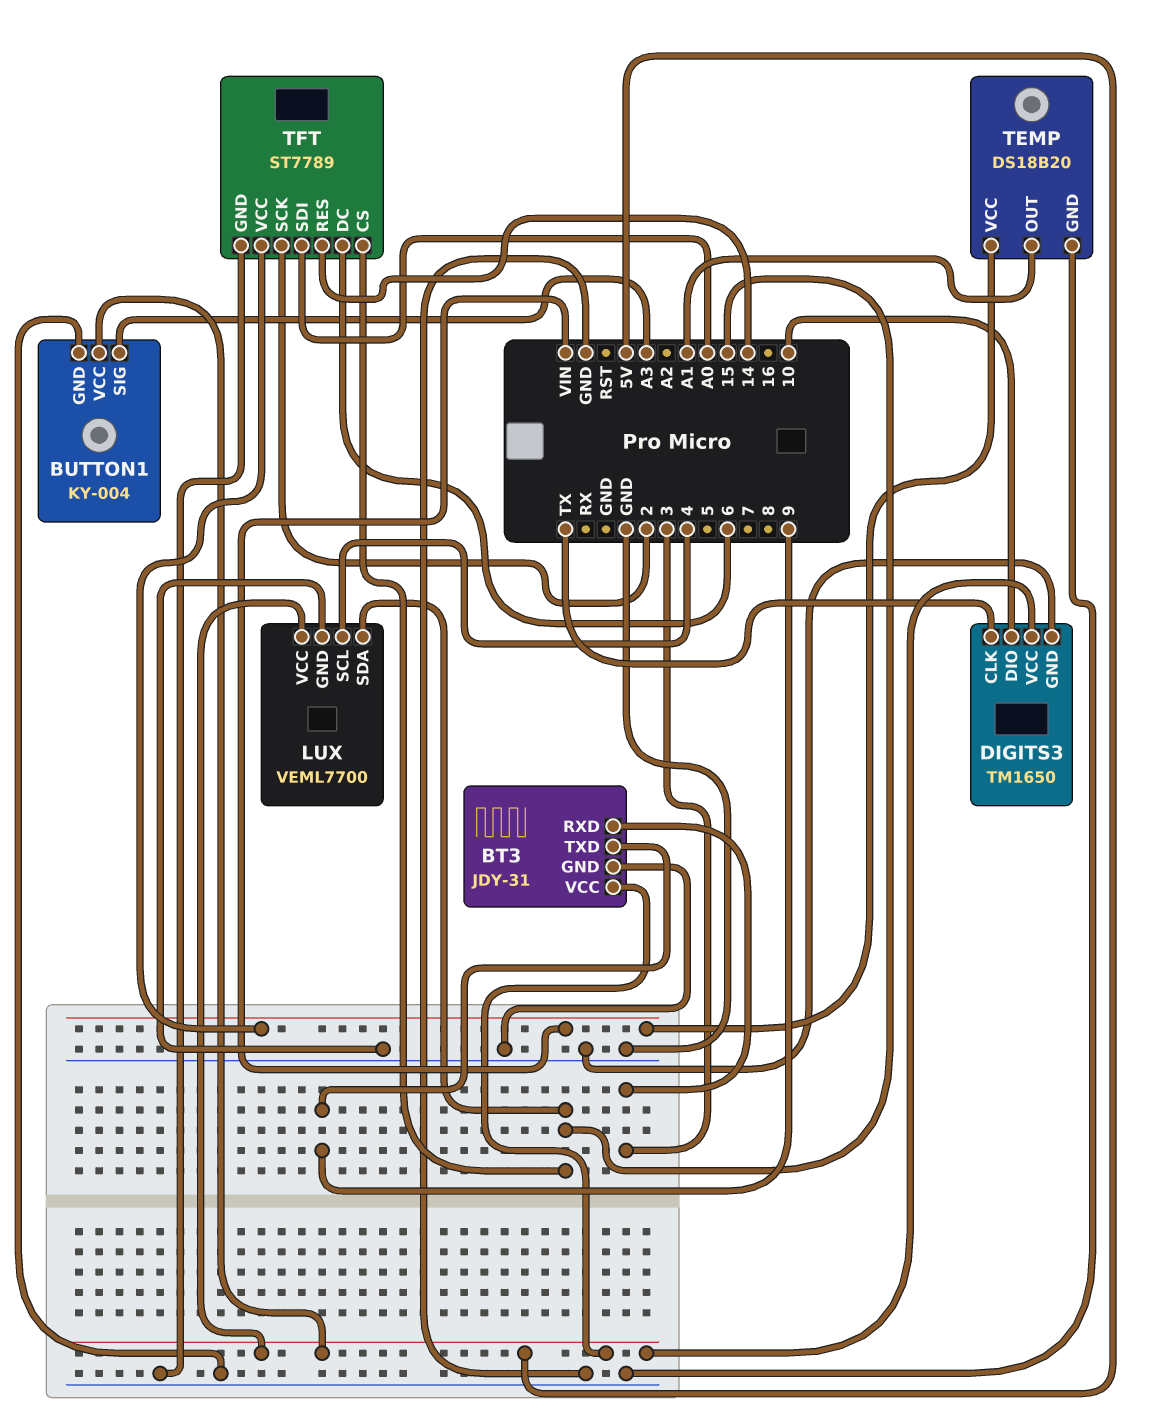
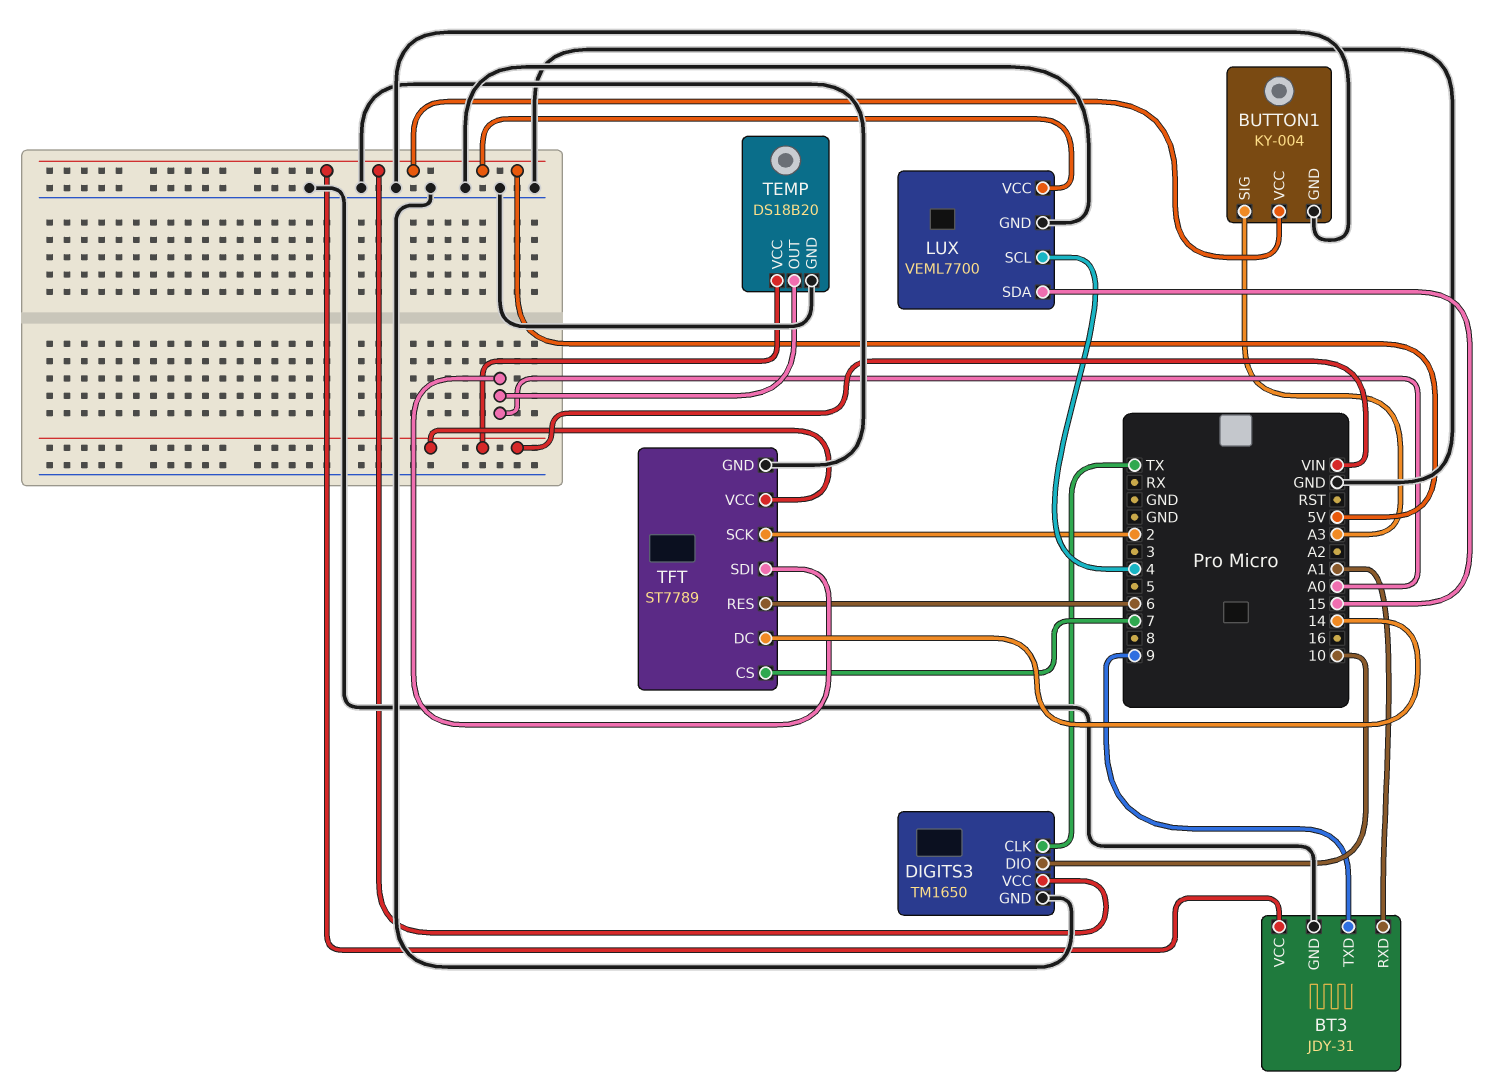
BT3 pin RXD: 3 -> A1
TEMP pin OUT: A1 -> A0
TFT pin CS: 15 -> 7
TFT pin DC: 6 -> 14
TFT pin RES: 14 -> 6

